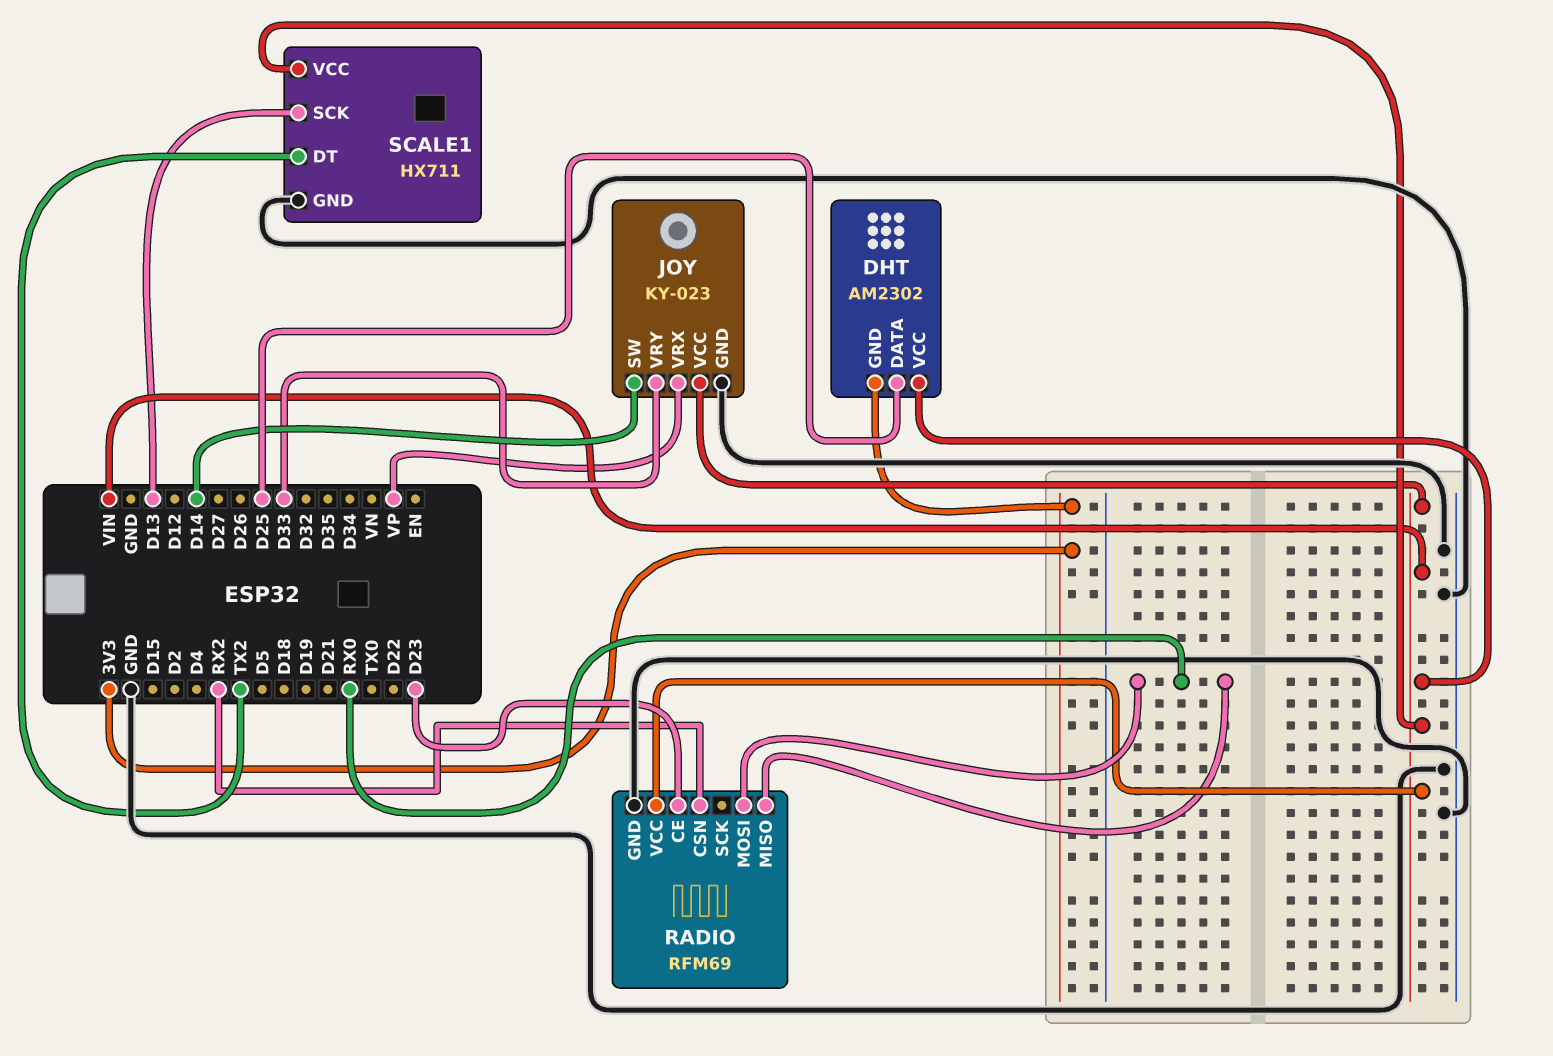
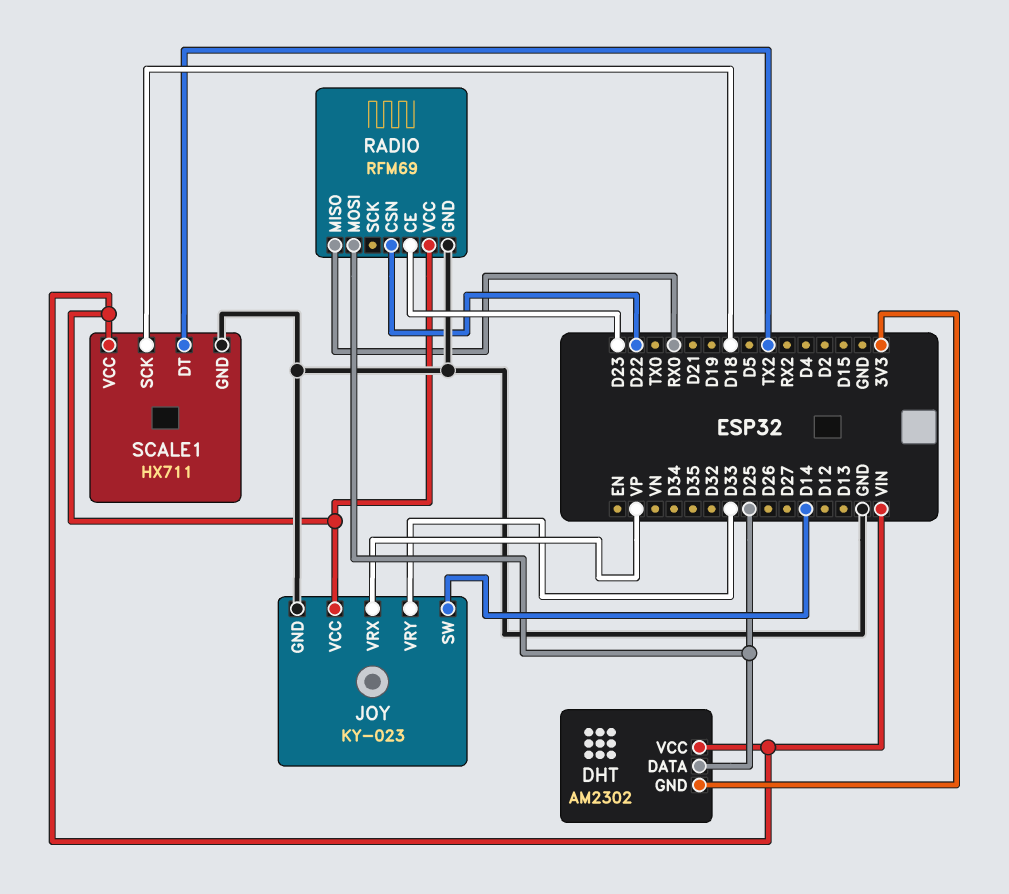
RADIO pin CSN: RX2 -> D22
RADIO pin MOSI: RX0 -> D25
SCALE1 pin SCK: D13 -> D18

